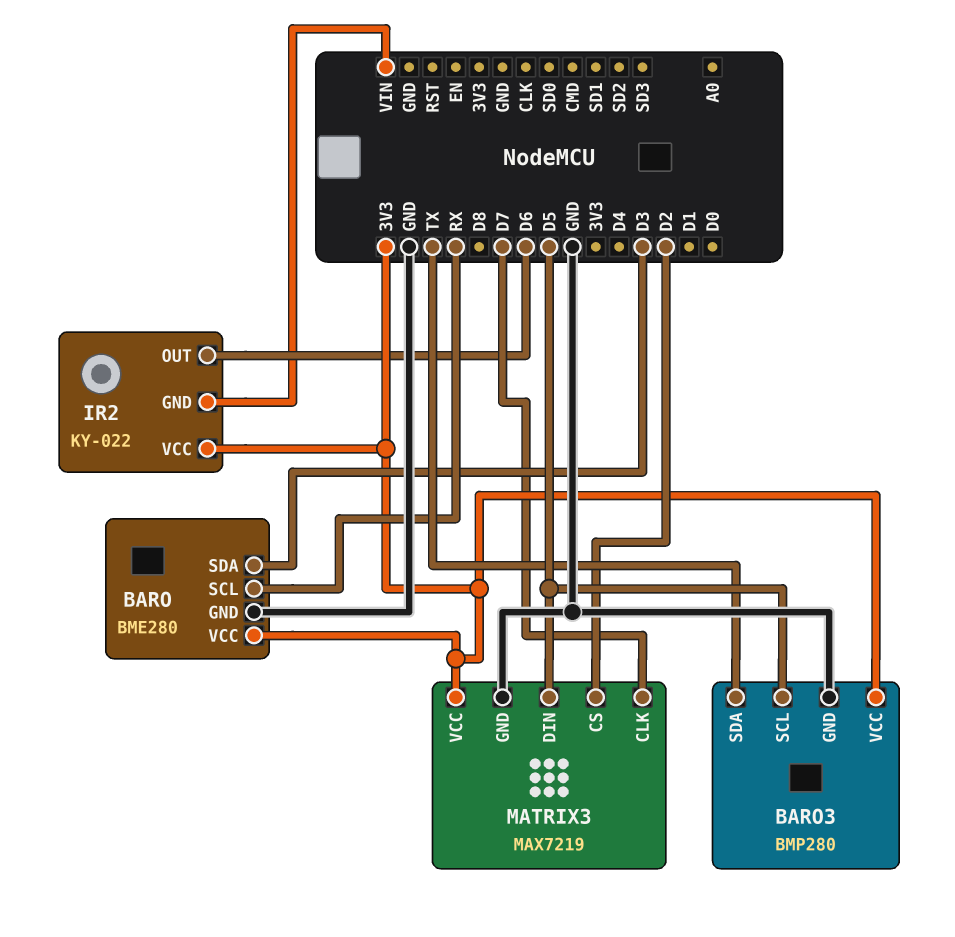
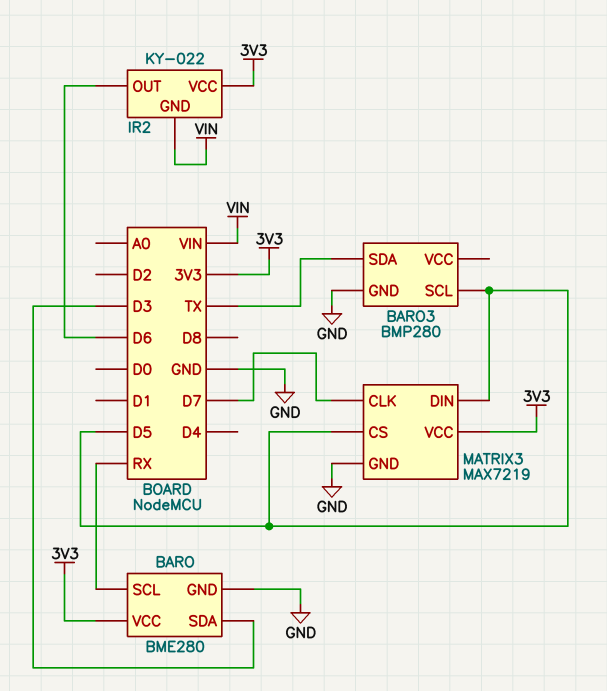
BARO3 pin VCC: 3V3 -> none
MATRIX3 pin CS: D2 -> D5

